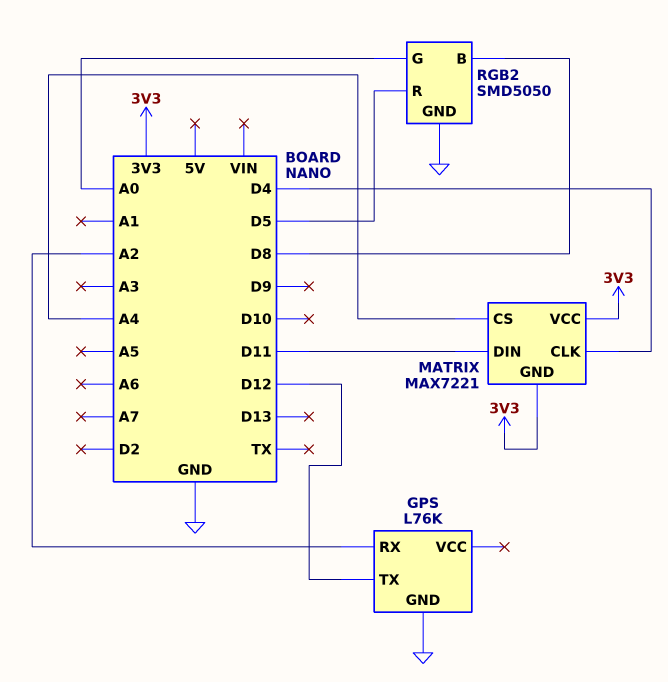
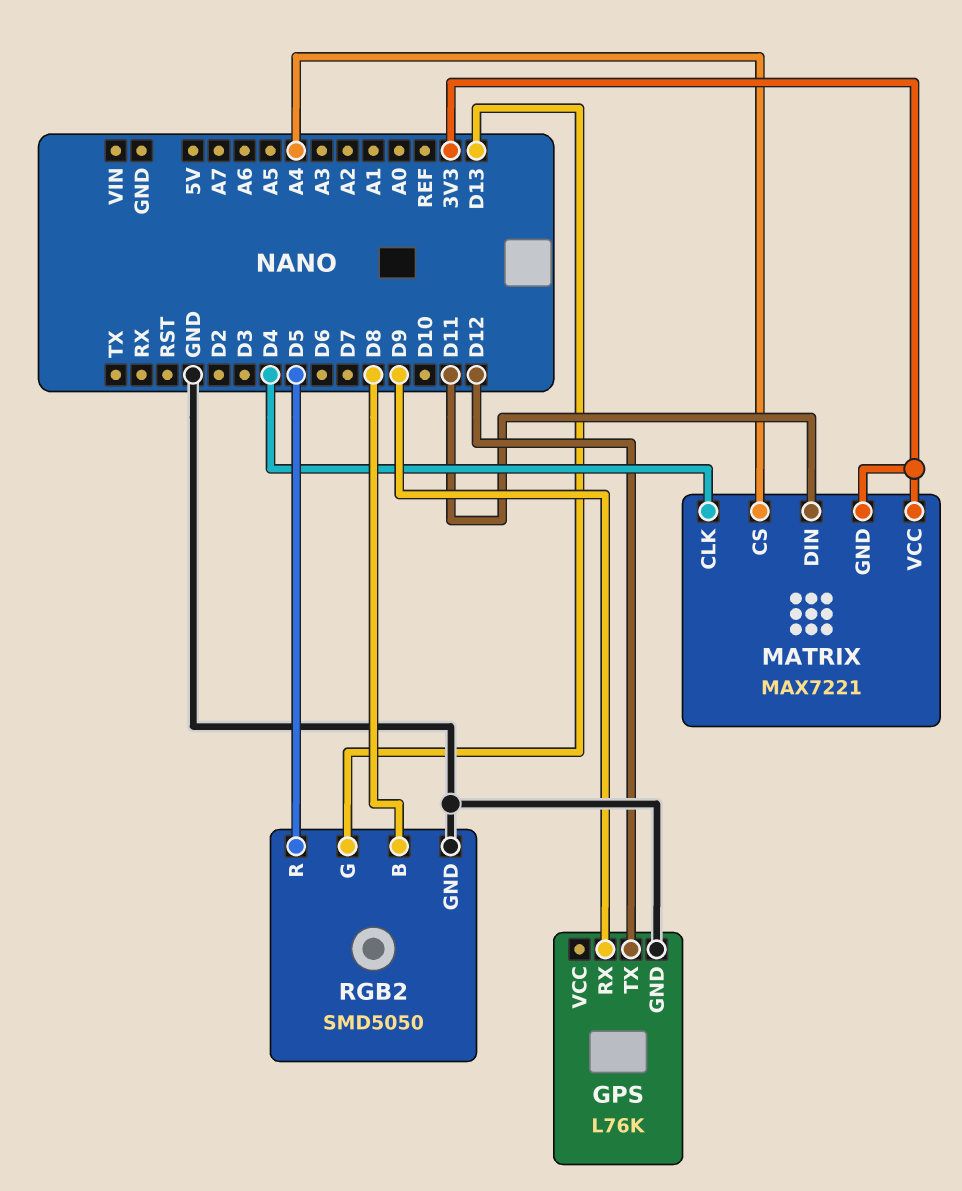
GPS pin RX: A2 -> D9
RGB2 pin G: A0 -> D13

